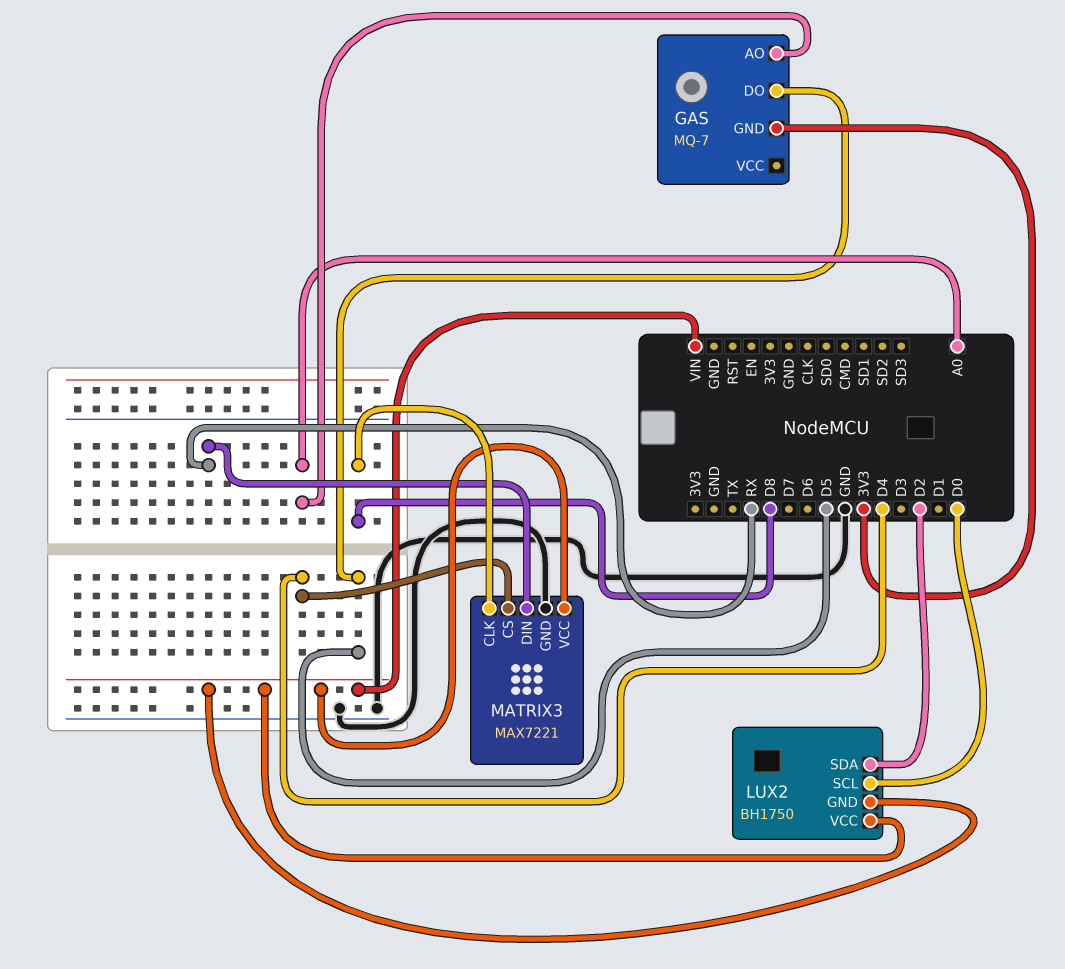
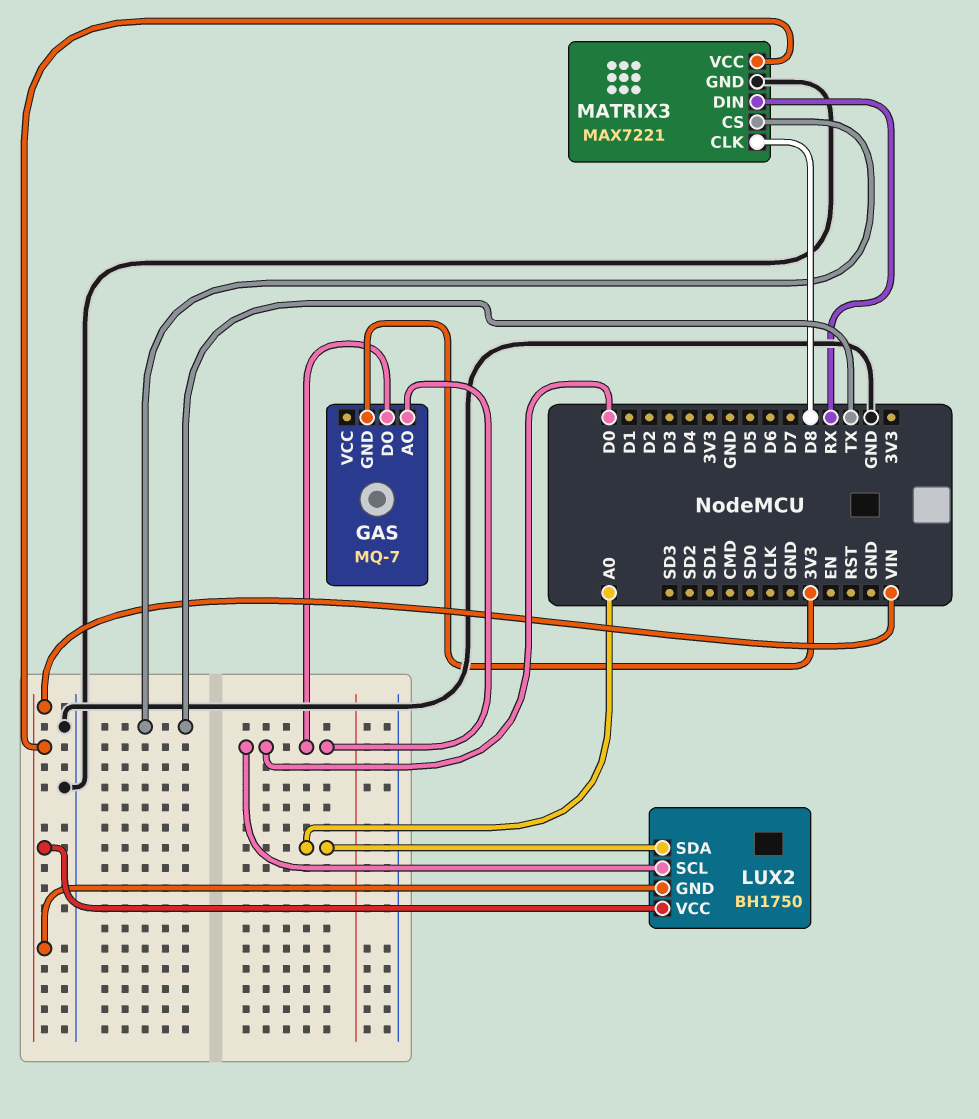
GAS pin AO: A0 -> D0
GAS pin DO: D5 -> D0
LUX2 pin SDA: D2 -> A0
MATRIX3 pin CS: D4 -> TX

